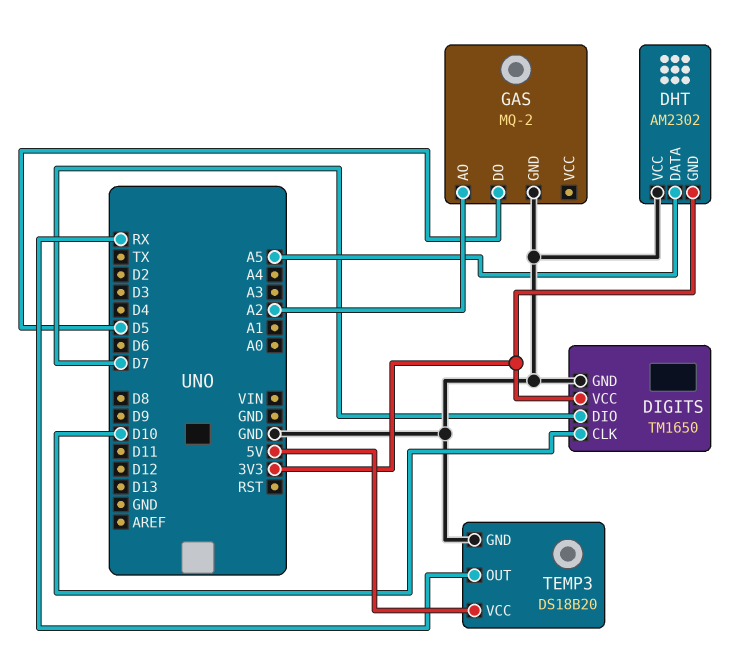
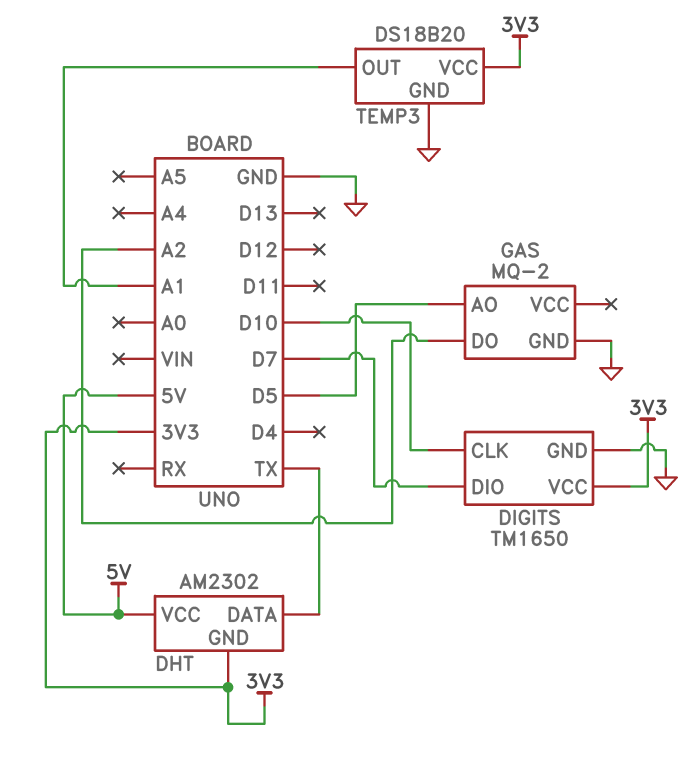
DHT pin DATA: A5 -> TX
DHT pin VCC: GND -> 5V
GAS pin AO: A2 -> D5
GAS pin DO: D5 -> A2
TEMP3 pin OUT: RX -> A1
TEMP3 pin VCC: 5V -> 3V3

